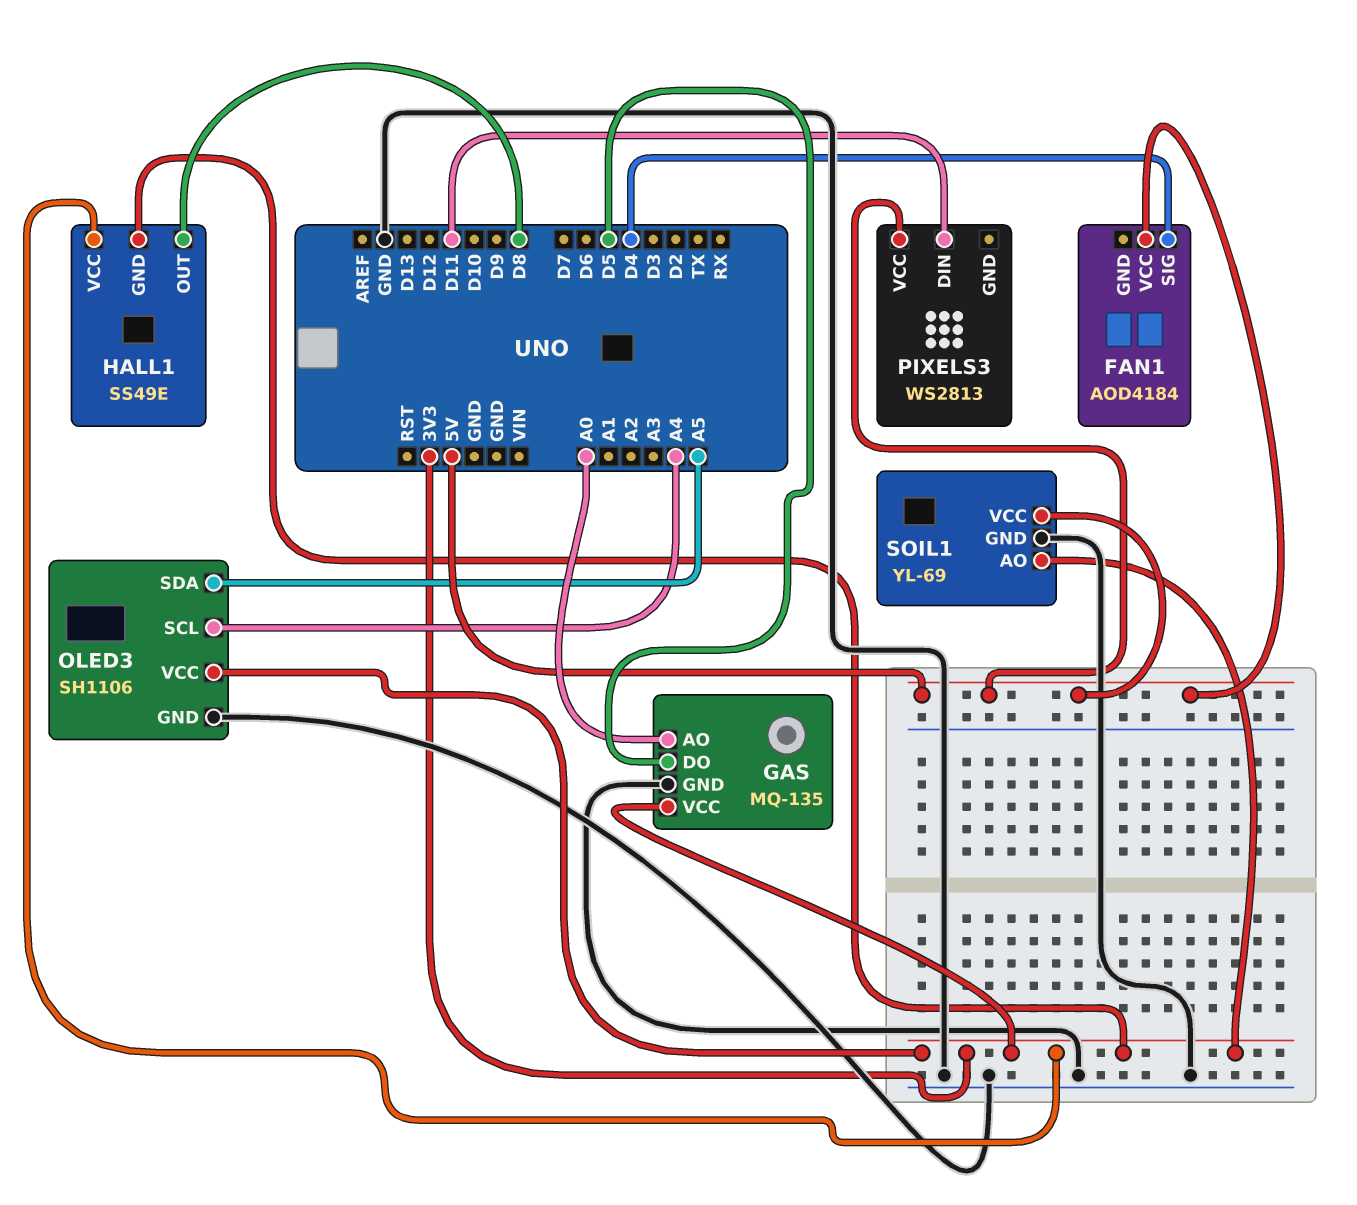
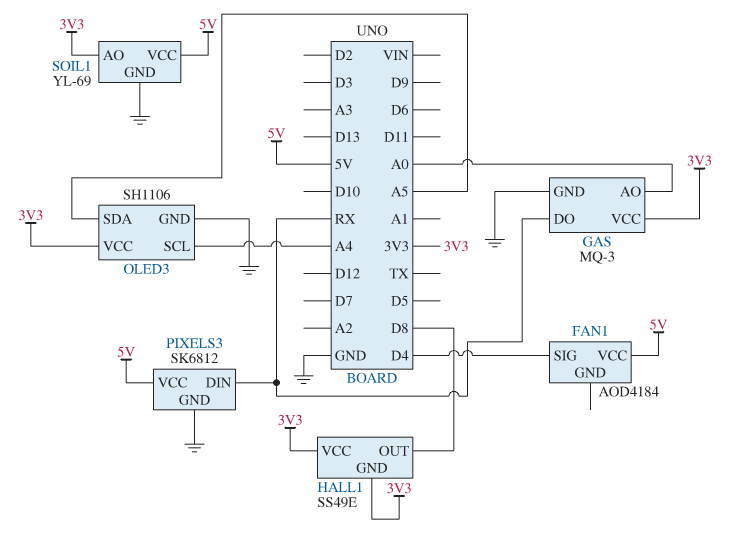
GAS: MQ-135 -> MQ-3
GAS pin DO: D5 -> RX
PIXELS3: WS2813 -> SK6812
PIXELS3 pin DIN: D11 -> RX
PIXELS3 pin GND: none -> GND

